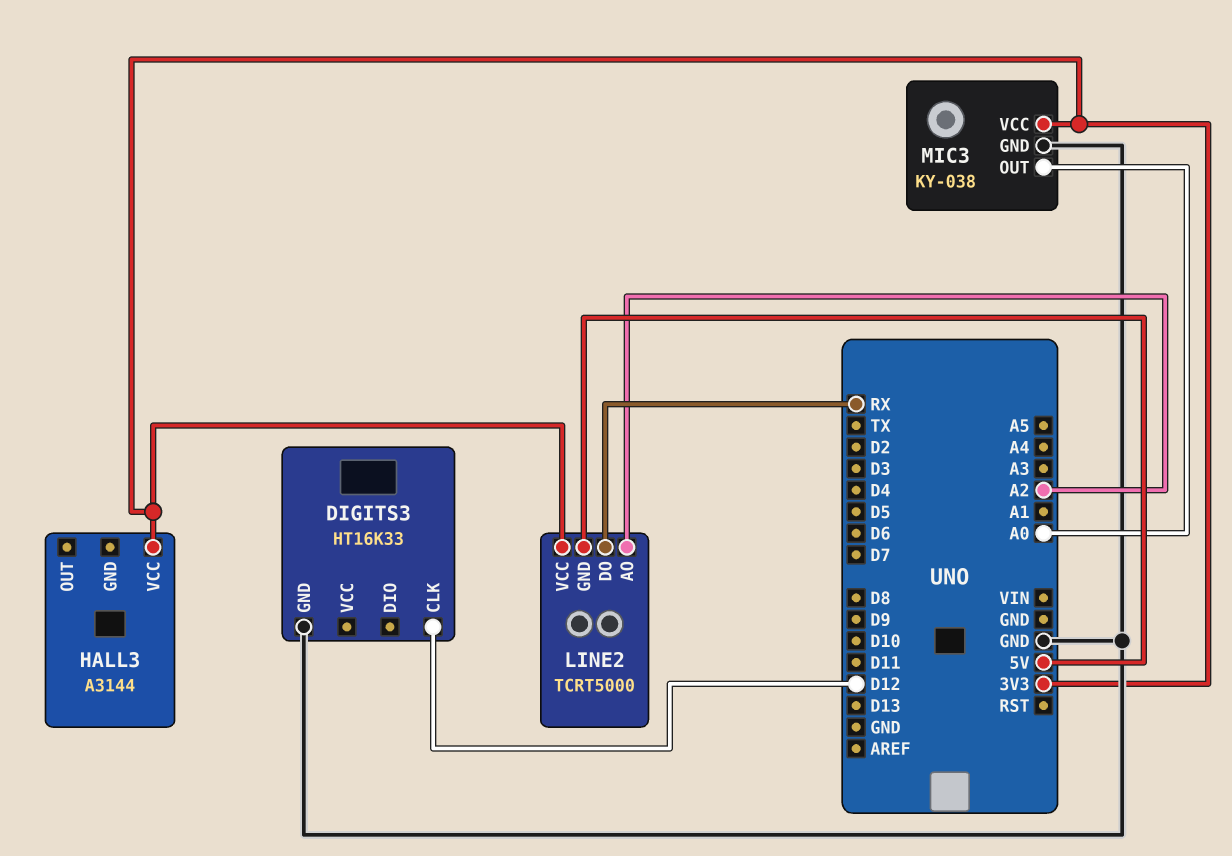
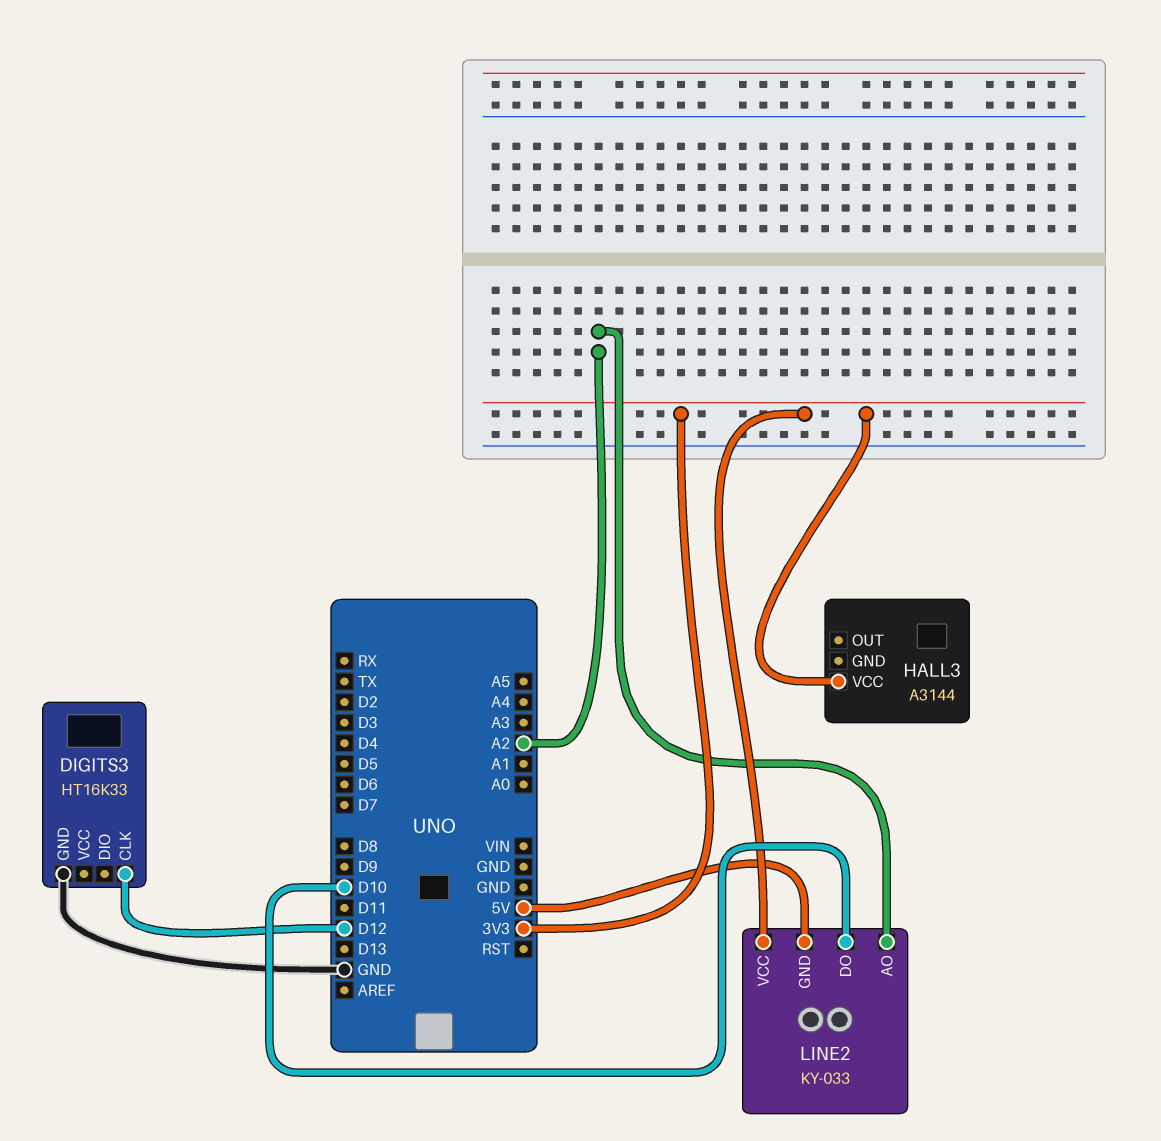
LINE2: TCRT5000 -> KY-033
LINE2 pin DO: RX -> D10
MIC3: KY-038 -> none
MIC3 pin GND: GND -> none
MIC3 pin OUT: A0 -> none
MIC3 pin VCC: 3V3 -> none

